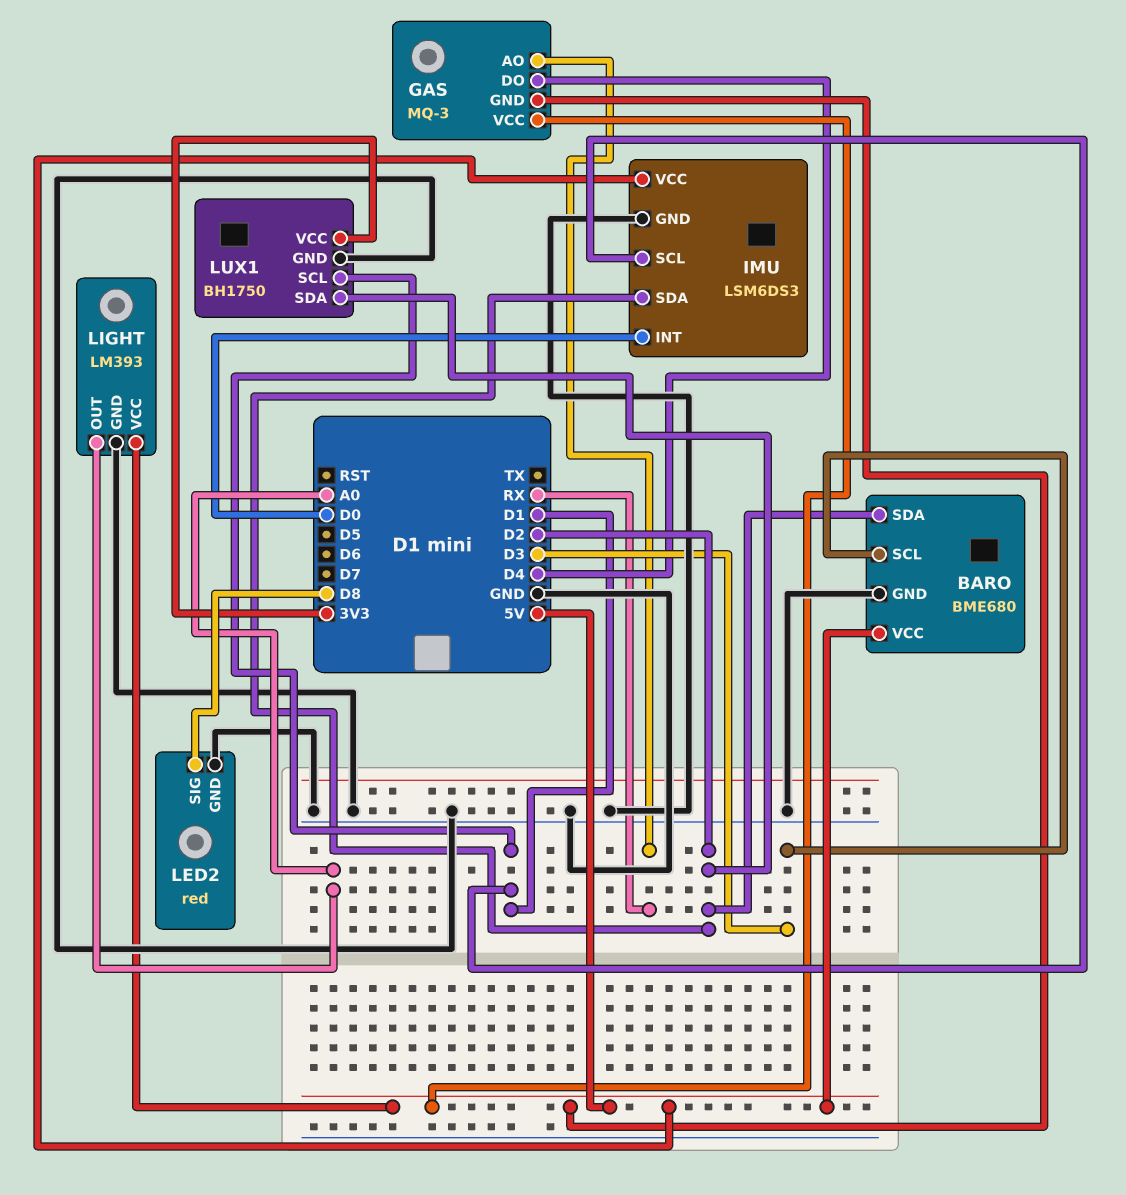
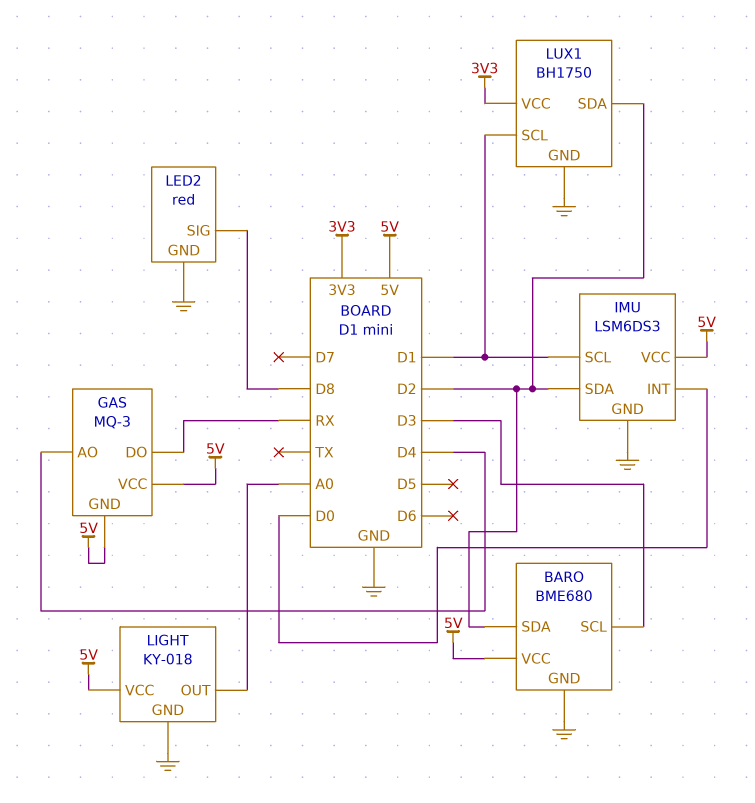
GAS pin AO: RX -> D4
GAS pin DO: D4 -> RX
LIGHT: LM393 -> KY-018

